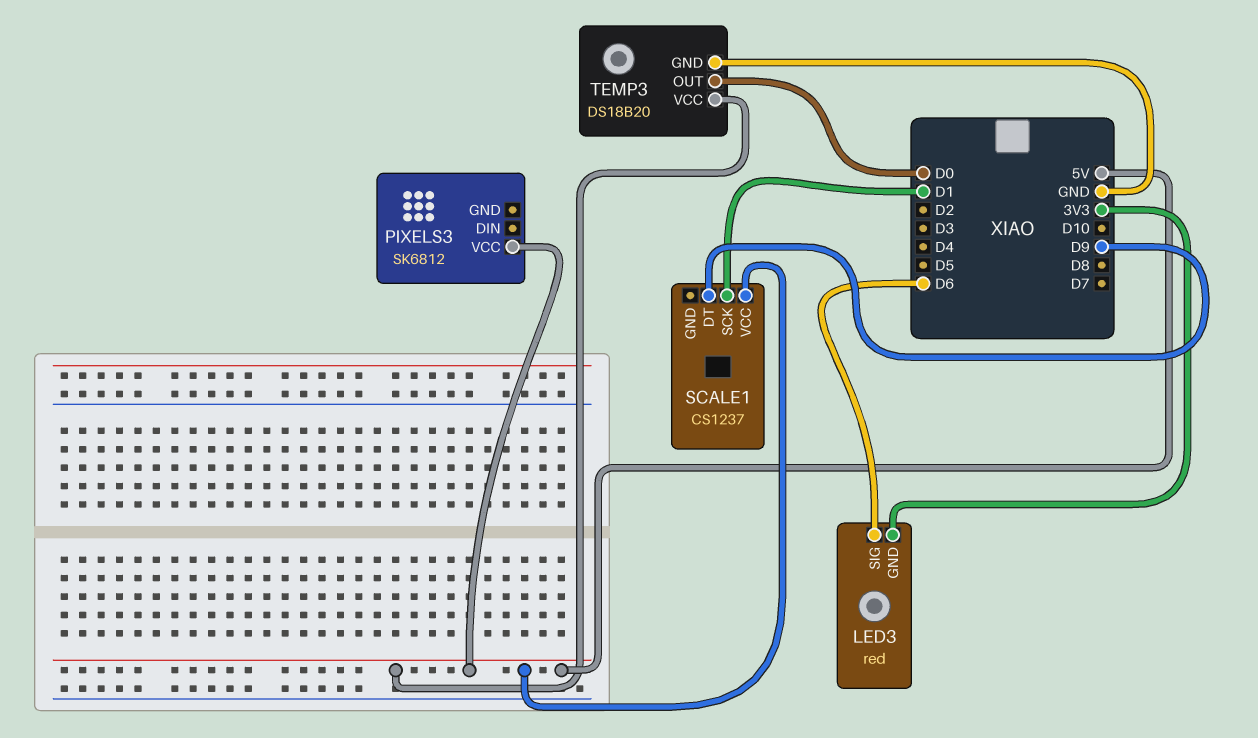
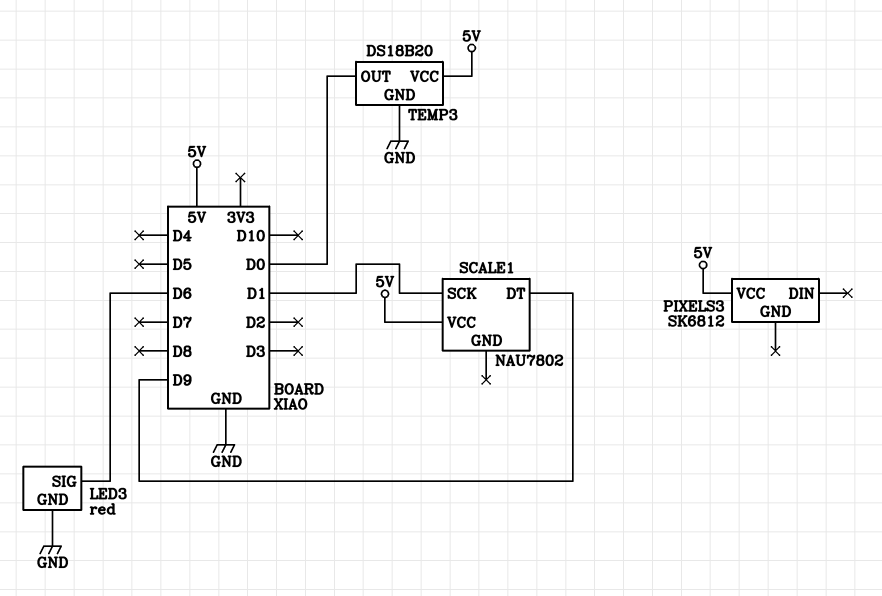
LED3 pin GND: 3V3 -> GND
SCALE1: CS1237 -> NAU7802

